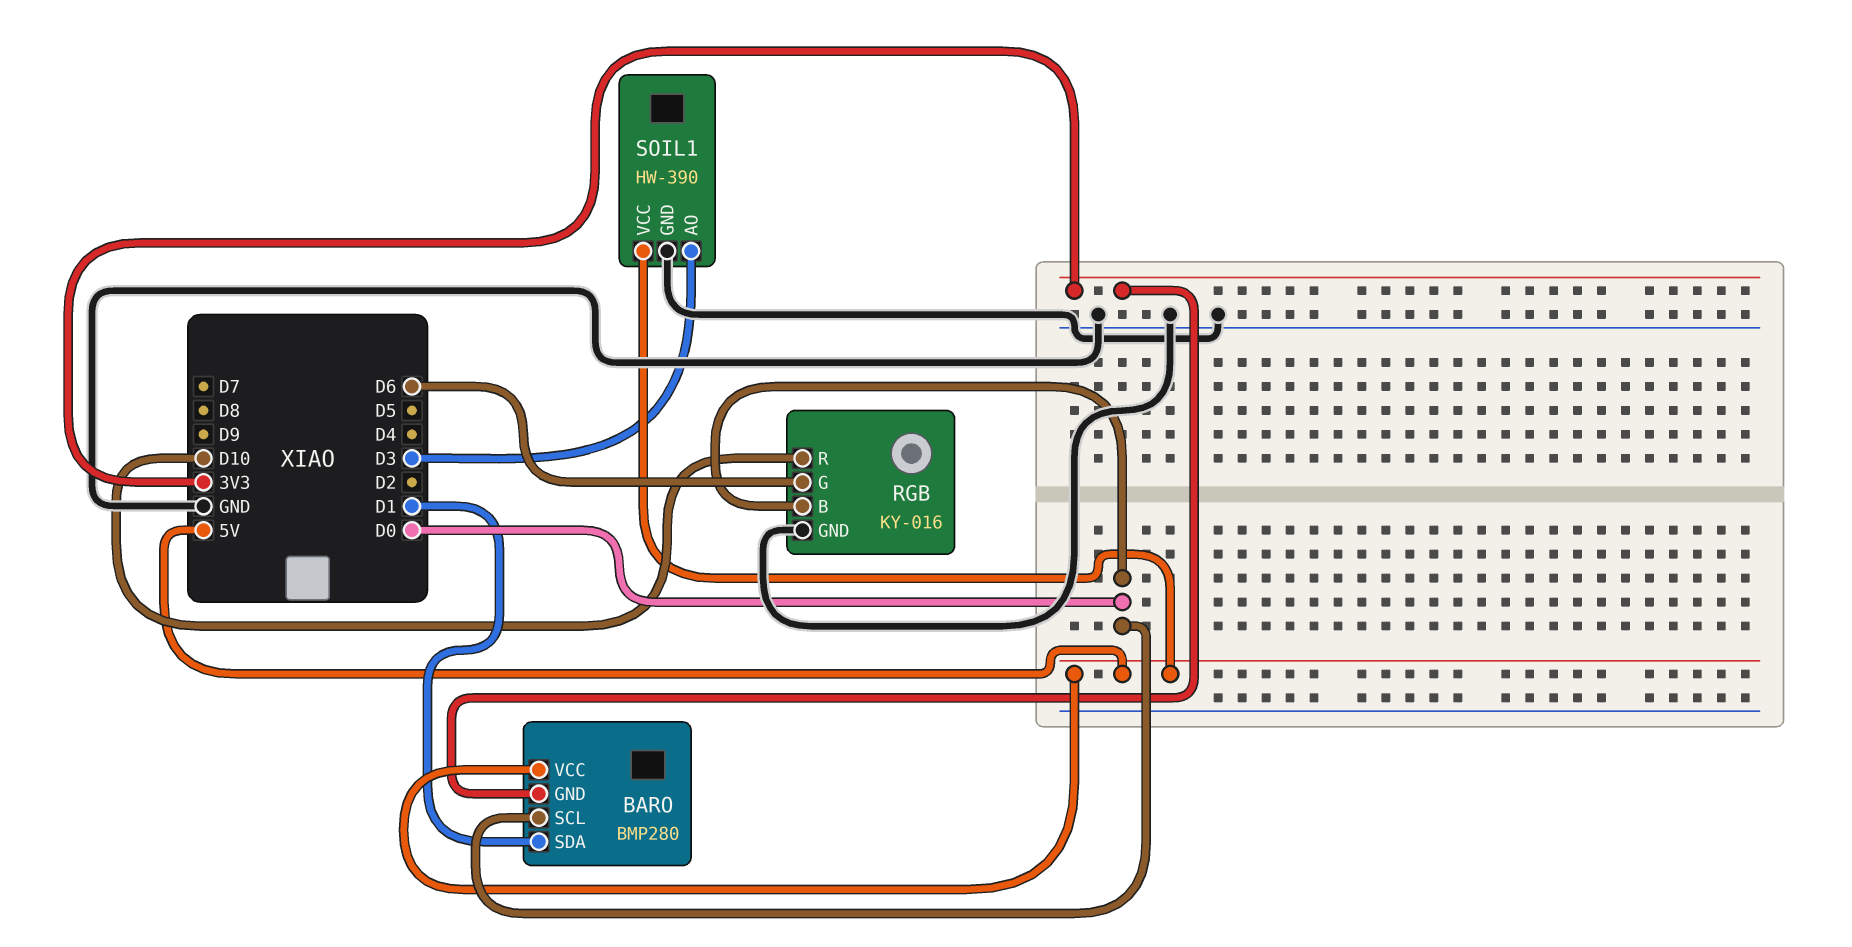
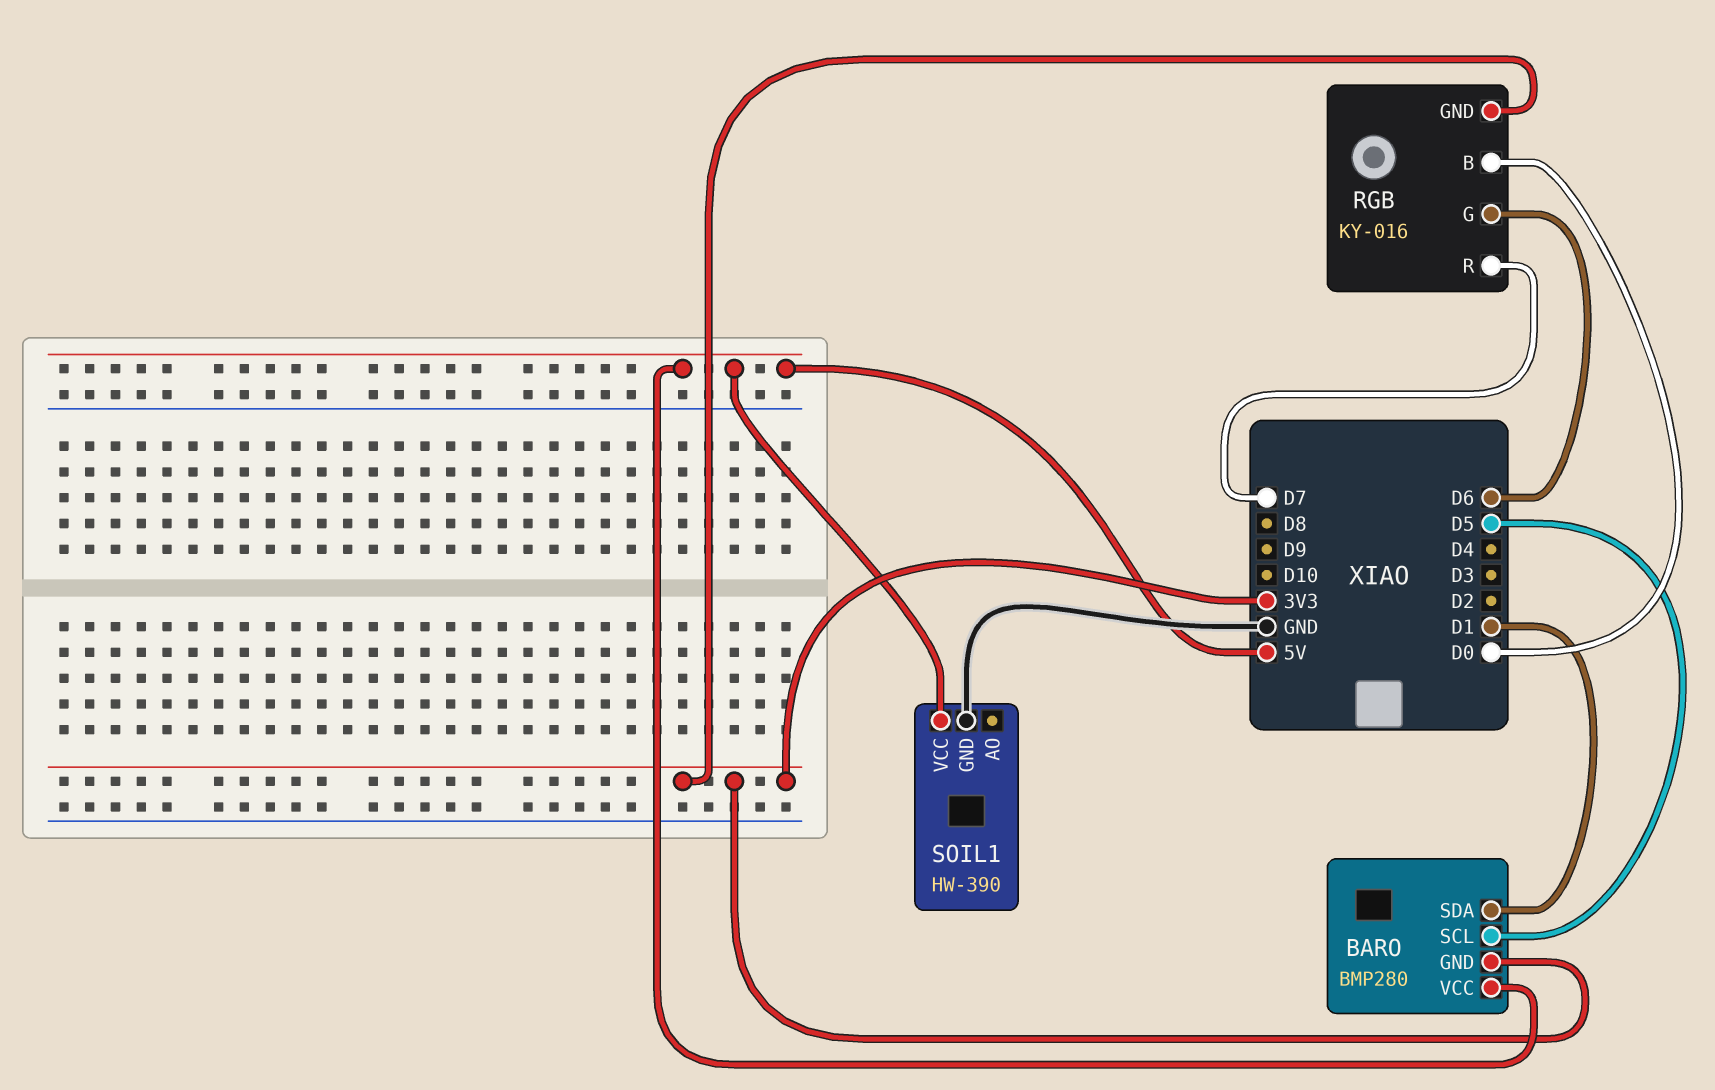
BARO pin SCL: D0 -> D5
RGB pin GND: GND -> 3V3
RGB pin R: D10 -> D7
SOIL1 pin AO: D3 -> none

